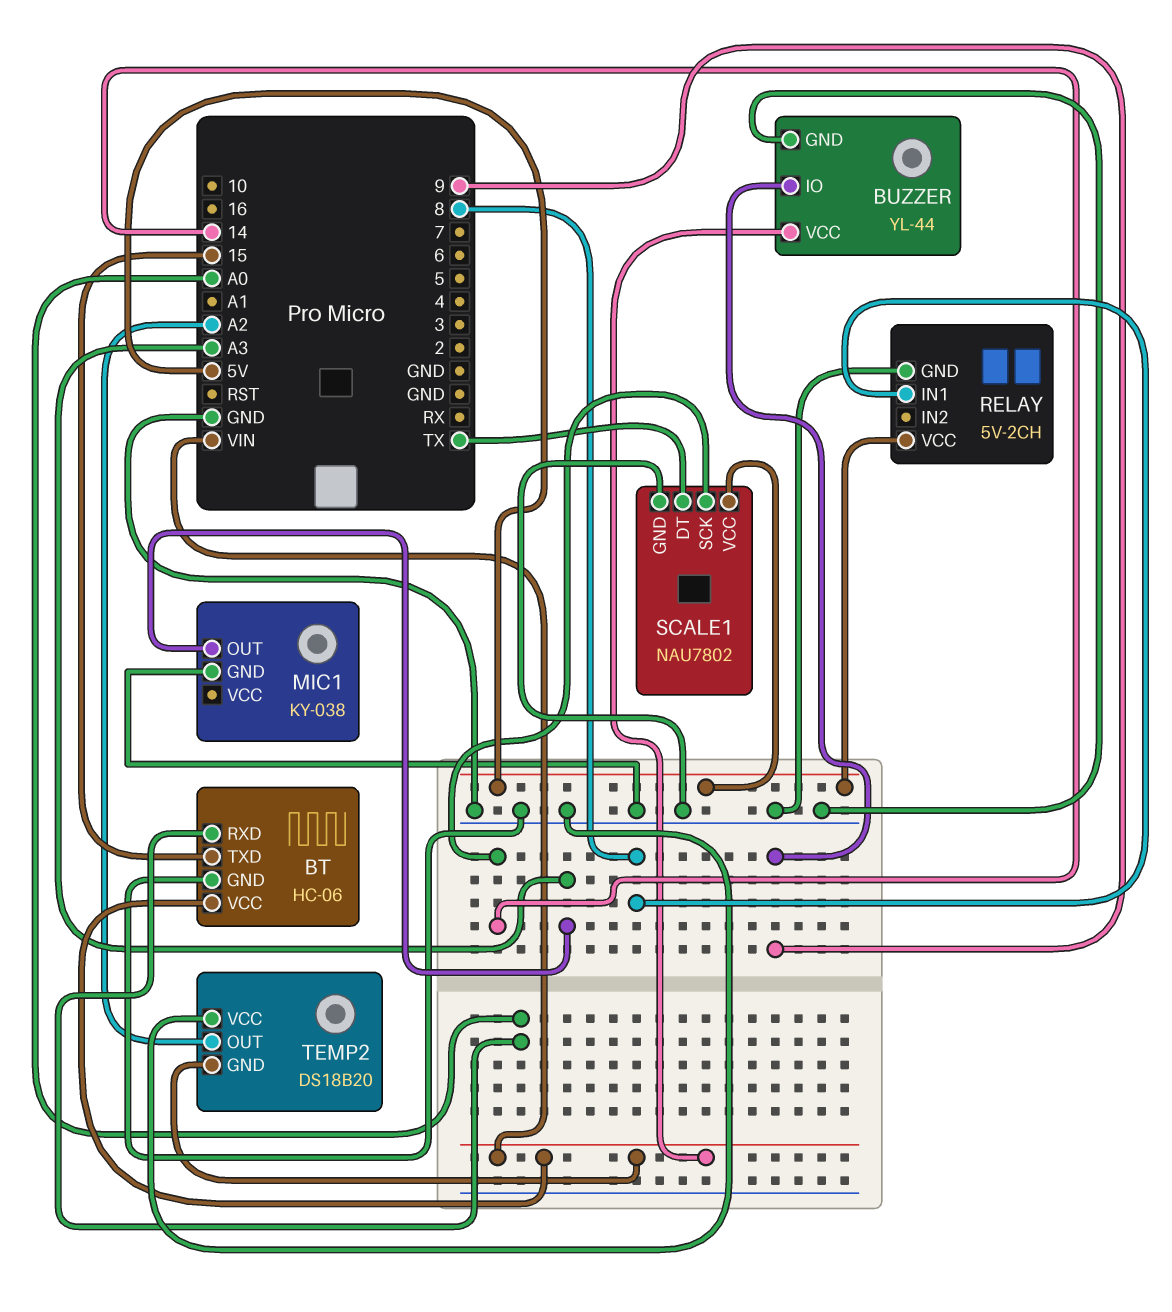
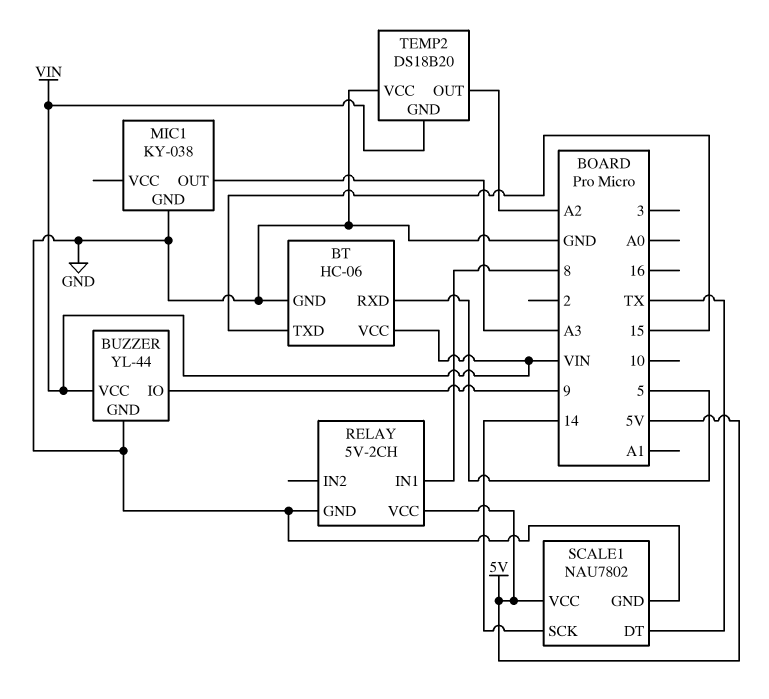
BT pin RXD: A0 -> 5

